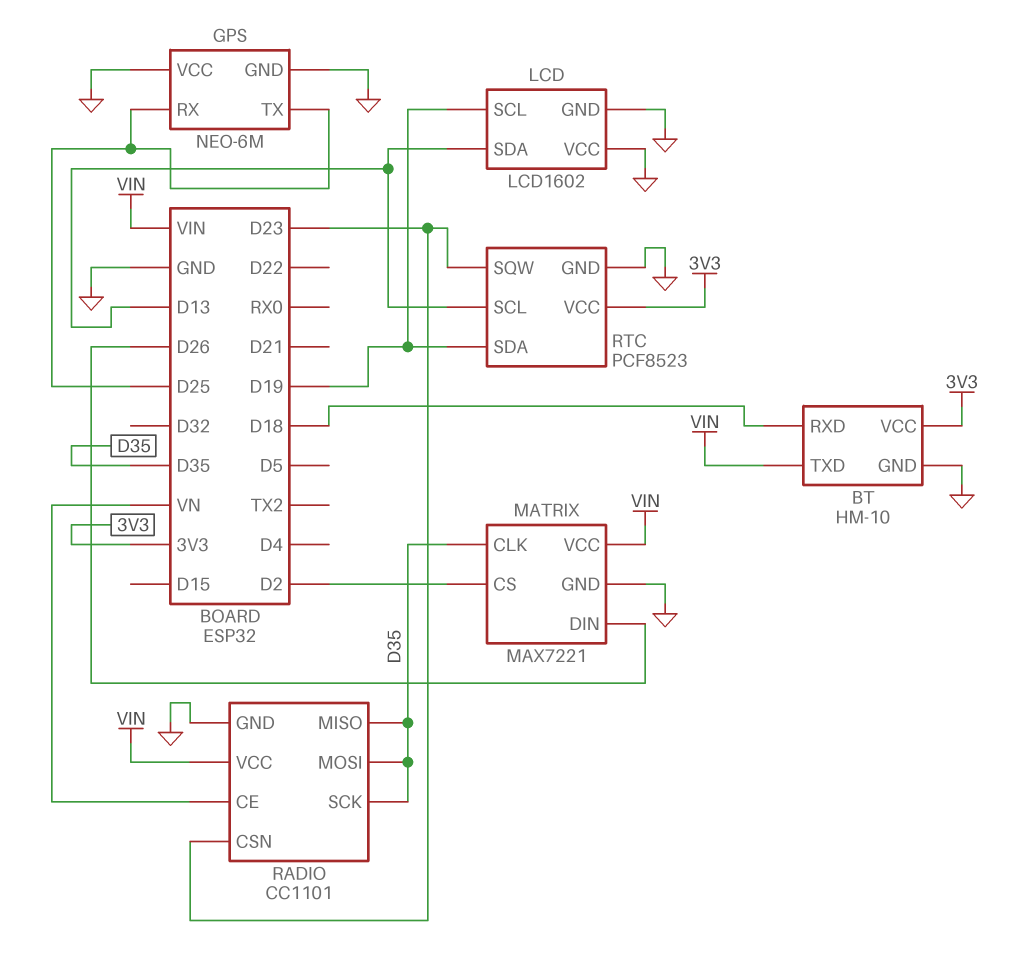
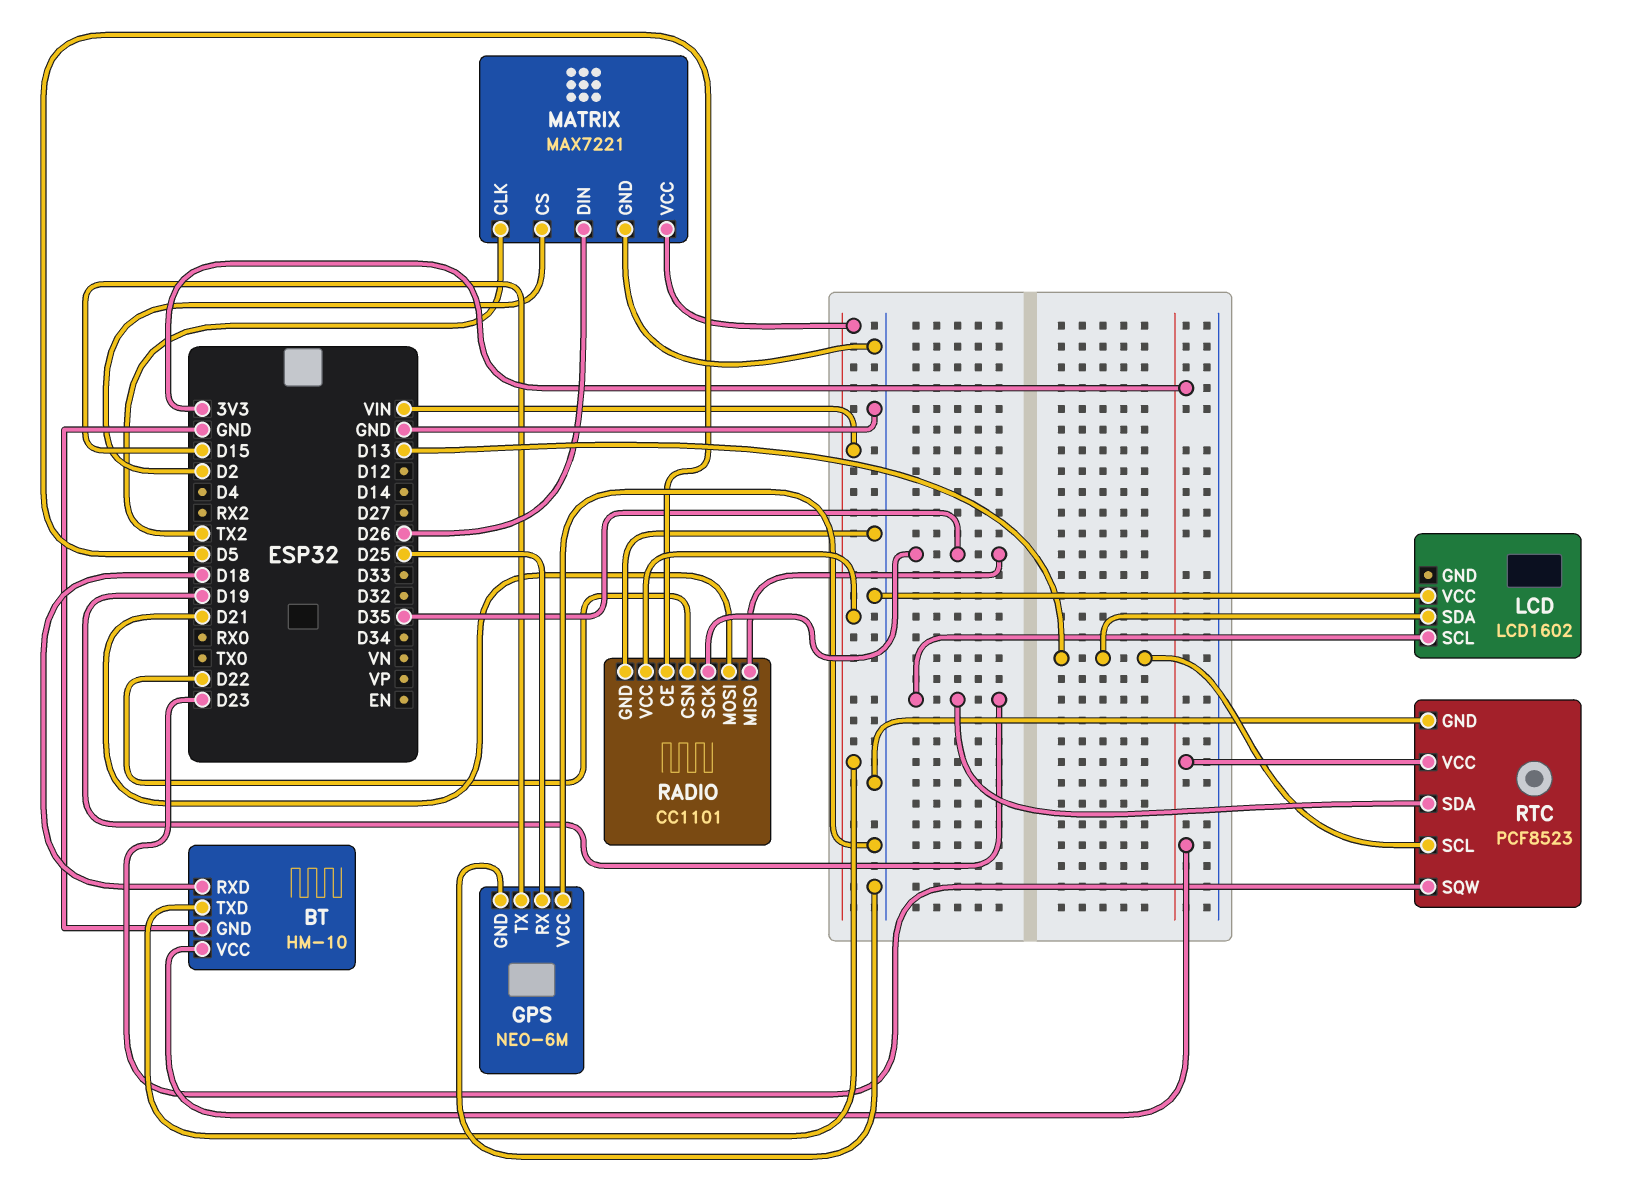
GPS pin TX: D25 -> D15
LCD pin GND: GND -> none
MATRIX pin CLK: D35 -> TX2
RADIO pin CE: VN -> D5
RADIO pin CSN: D23 -> D22
RADIO pin MOSI: D35 -> D21

